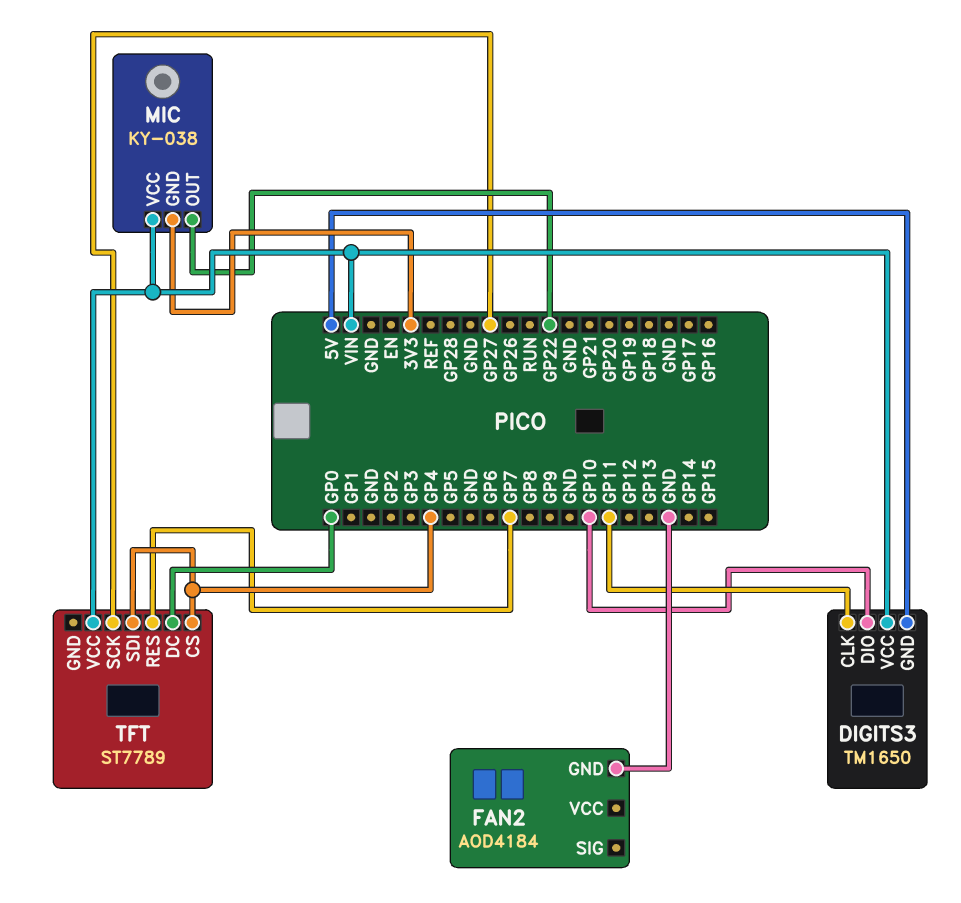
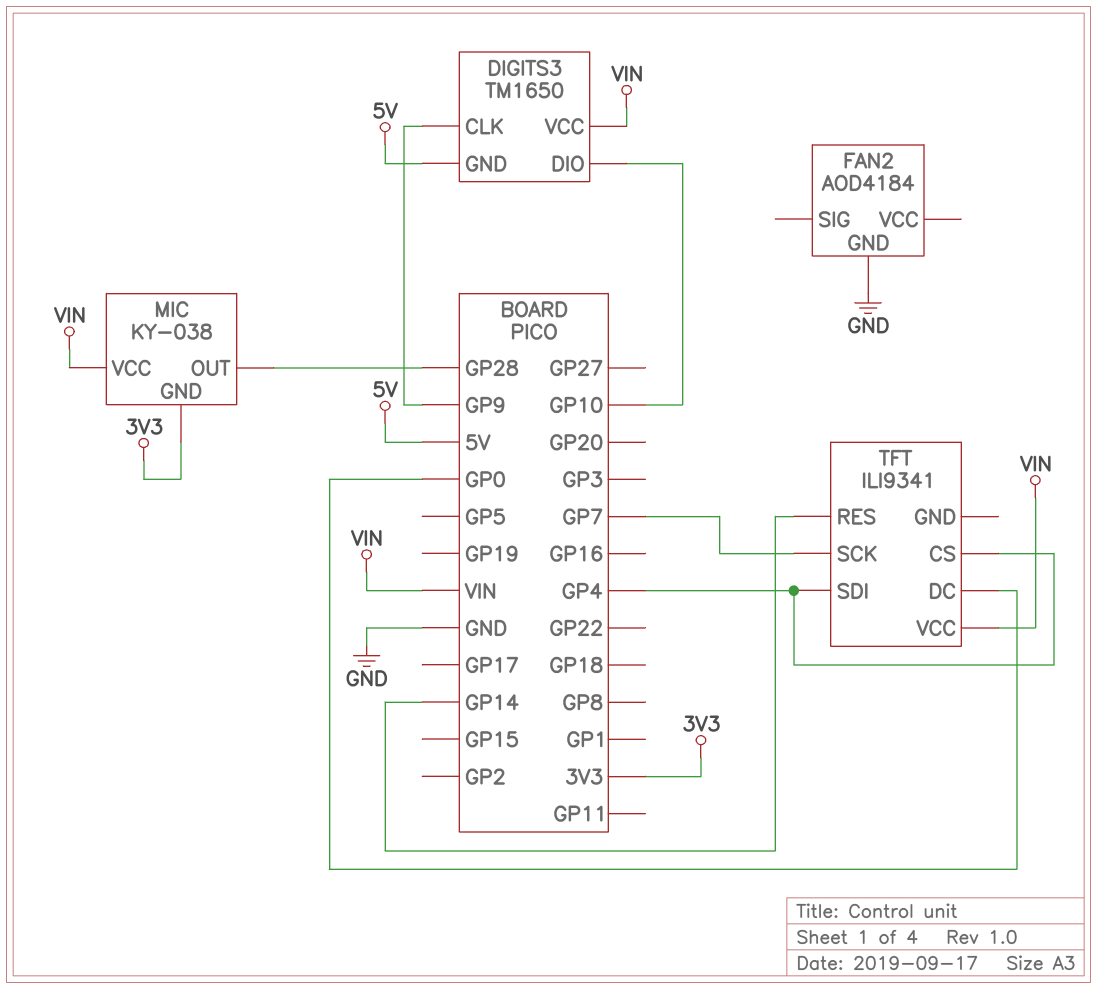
DIGITS3 pin CLK: GP11 -> GP9
MIC pin OUT: GP22 -> GP28
TFT: ST7789 -> ILI9341
TFT pin RES: GP7 -> GP14
TFT pin SCK: GP27 -> GP7

